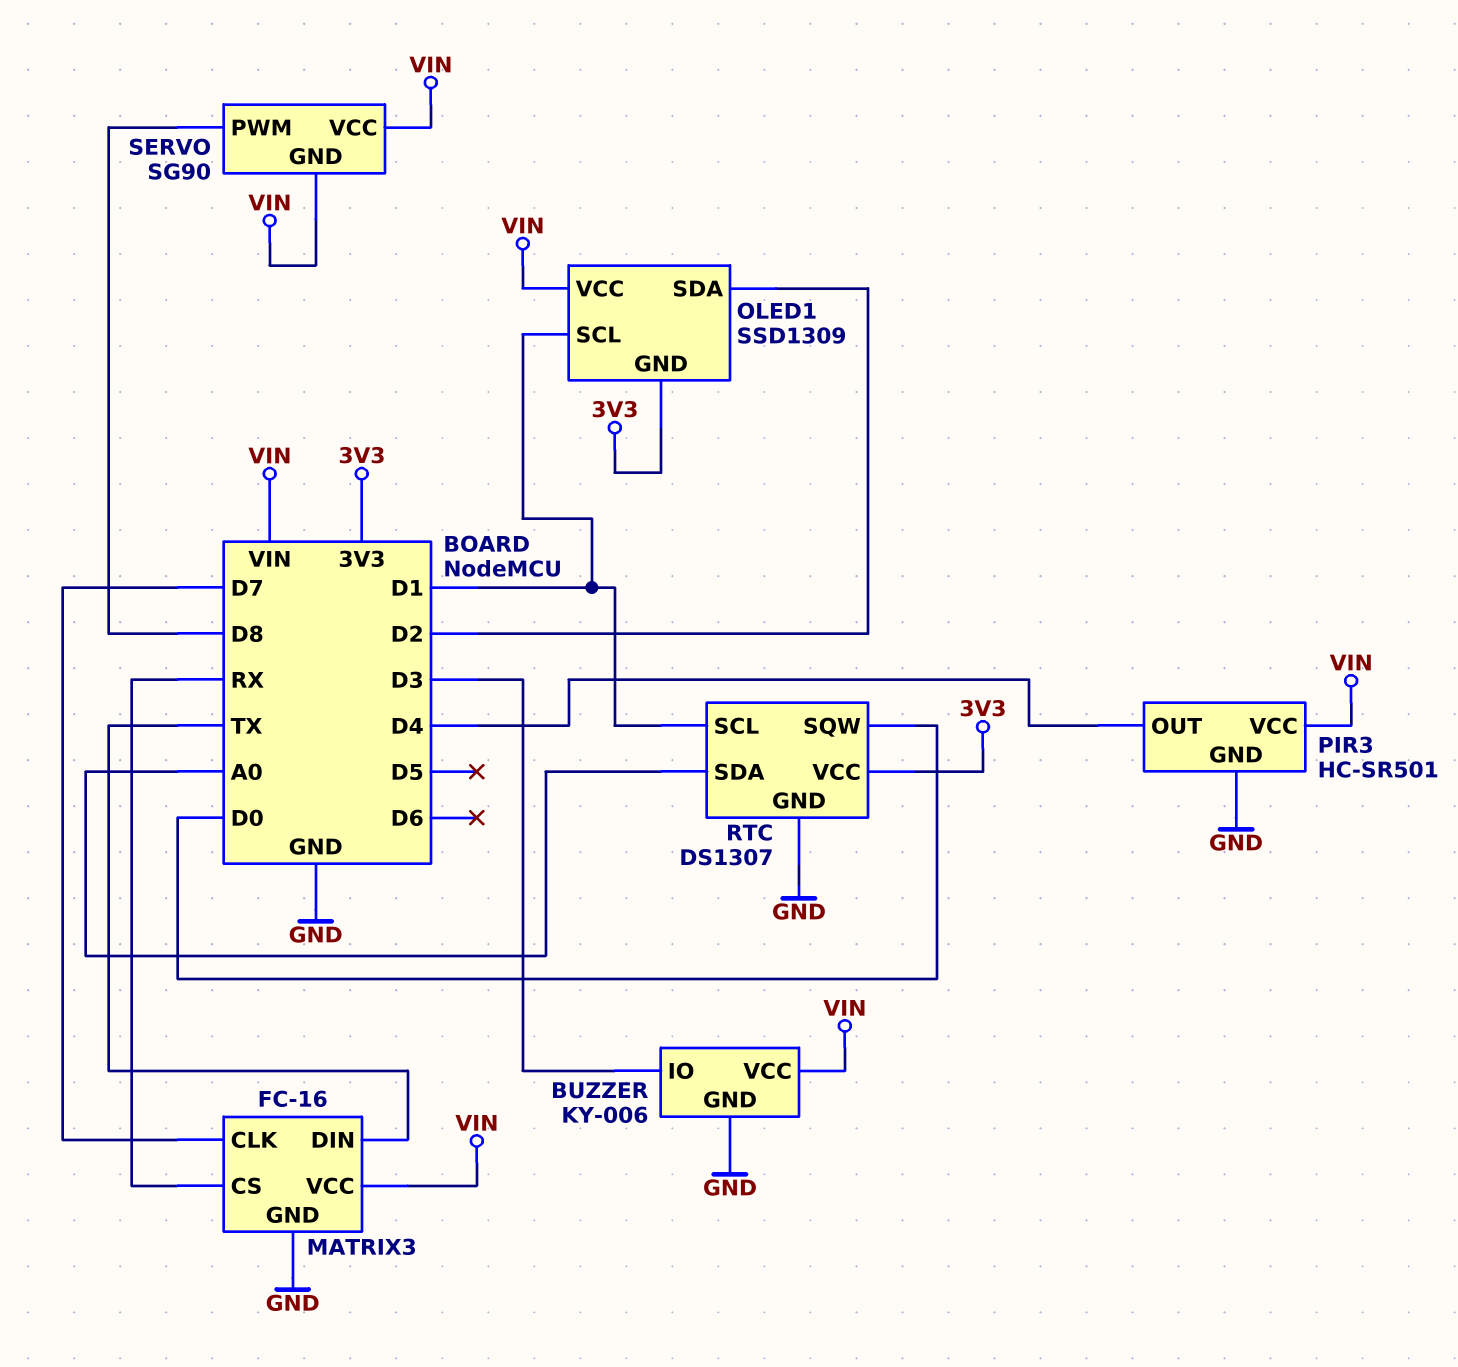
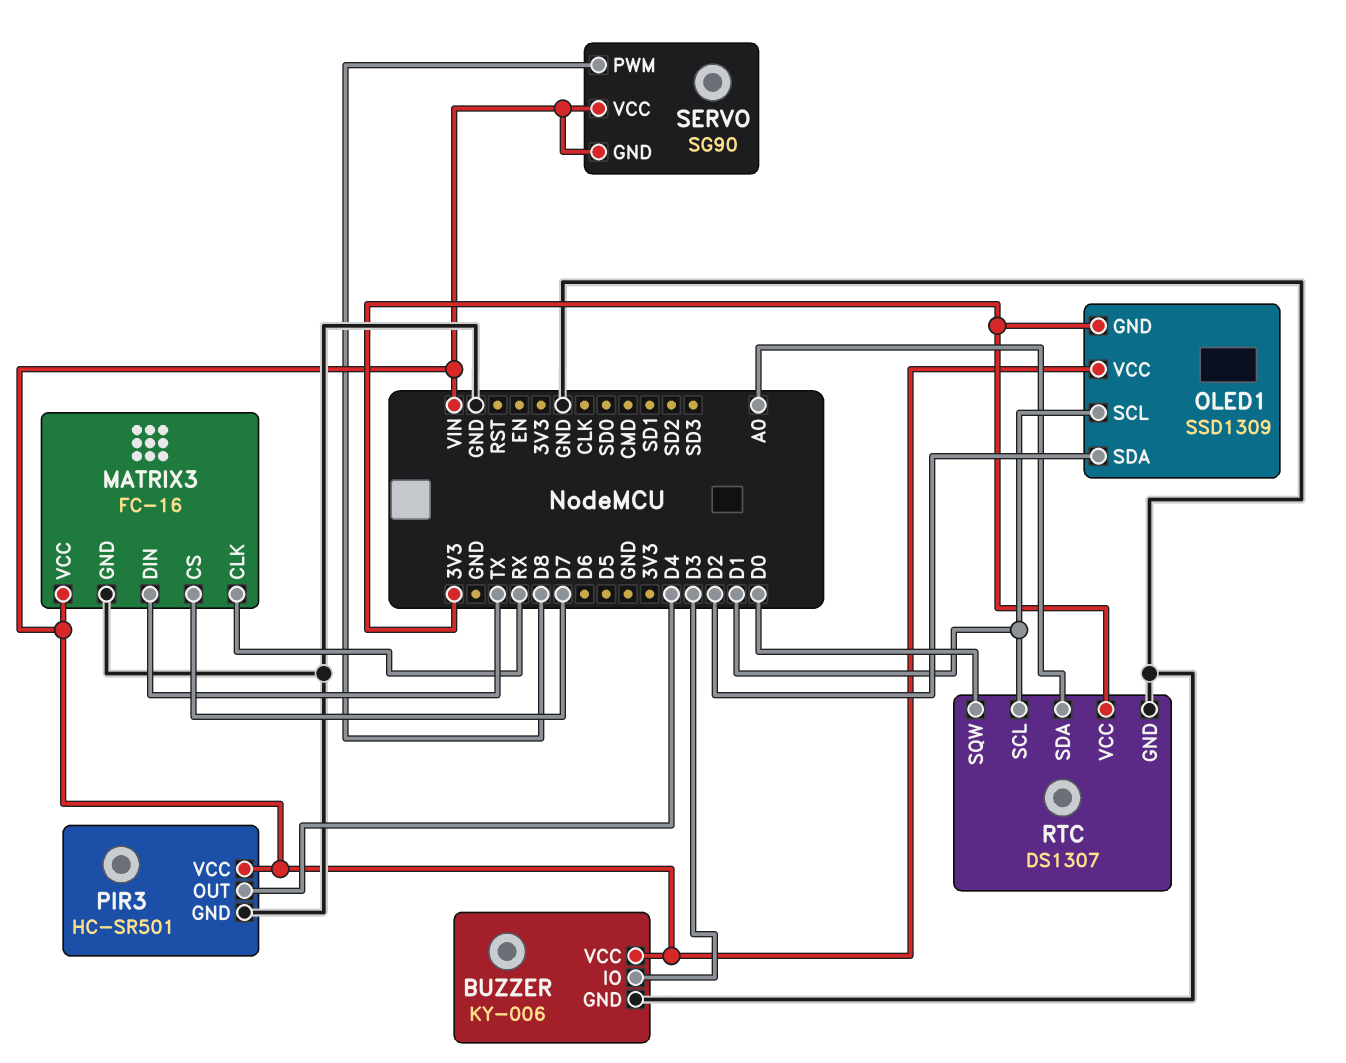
MATRIX3 pin CLK: D7 -> RX
MATRIX3 pin CS: RX -> D7

